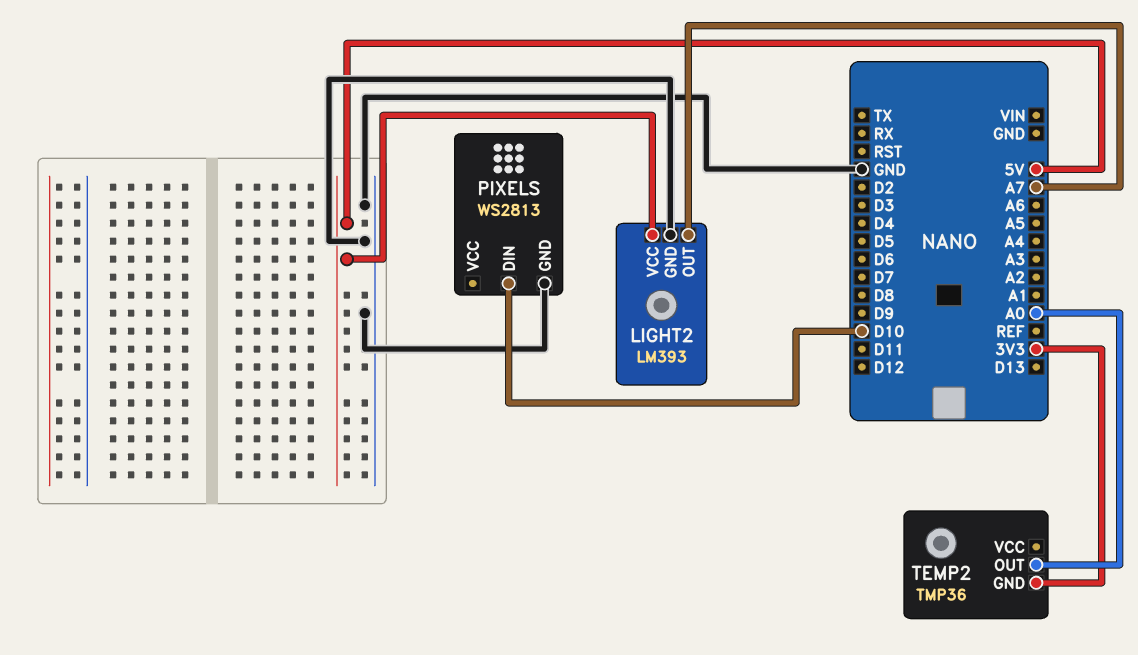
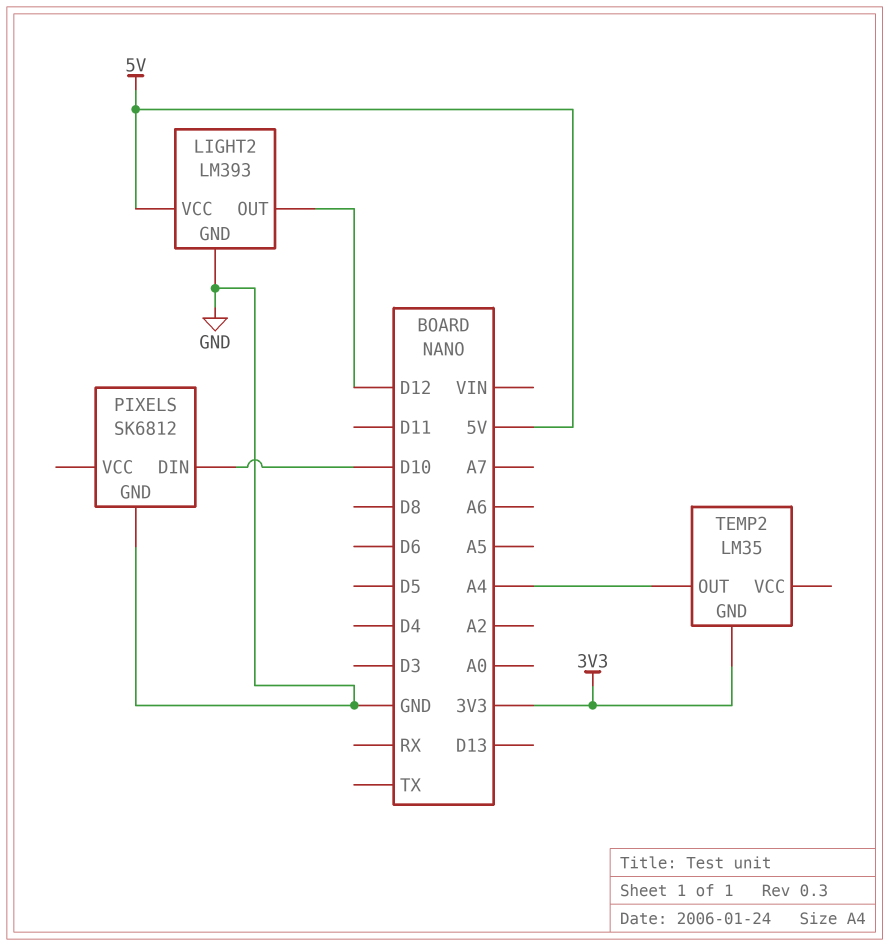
LIGHT2 pin OUT: A7 -> D12
PIXELS: WS2813 -> SK6812
TEMP2: TMP36 -> LM35
TEMP2 pin OUT: A0 -> A4

